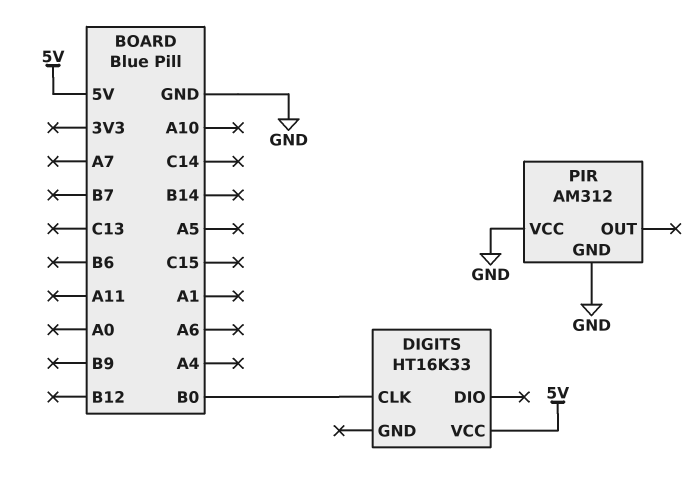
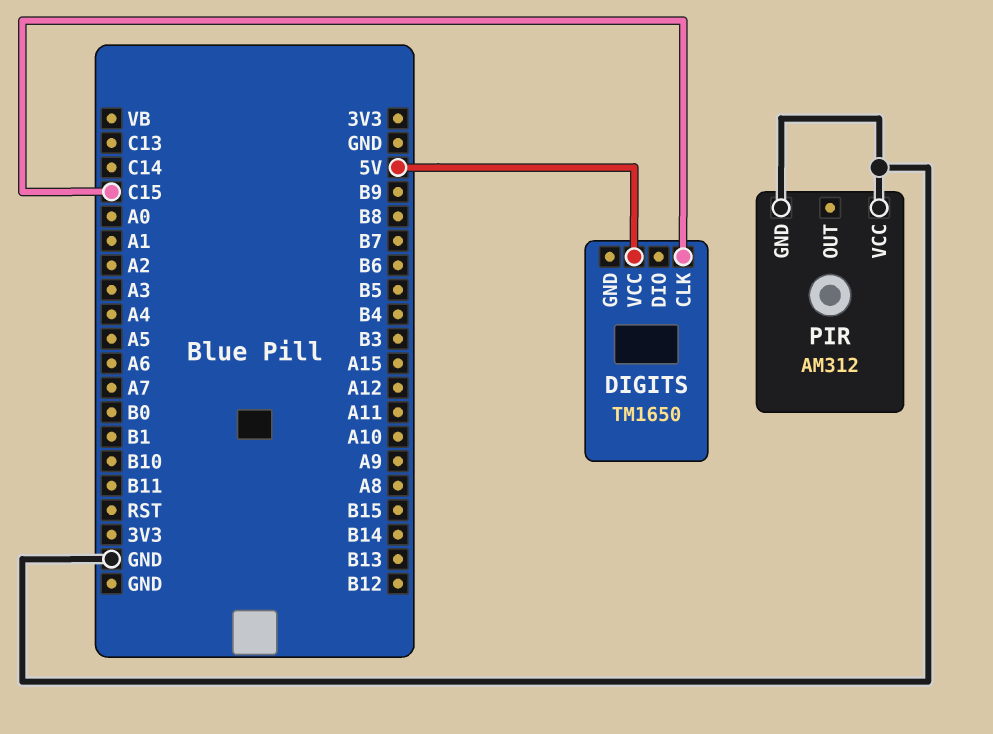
DIGITS: HT16K33 -> TM1650
DIGITS pin CLK: B0 -> C15

